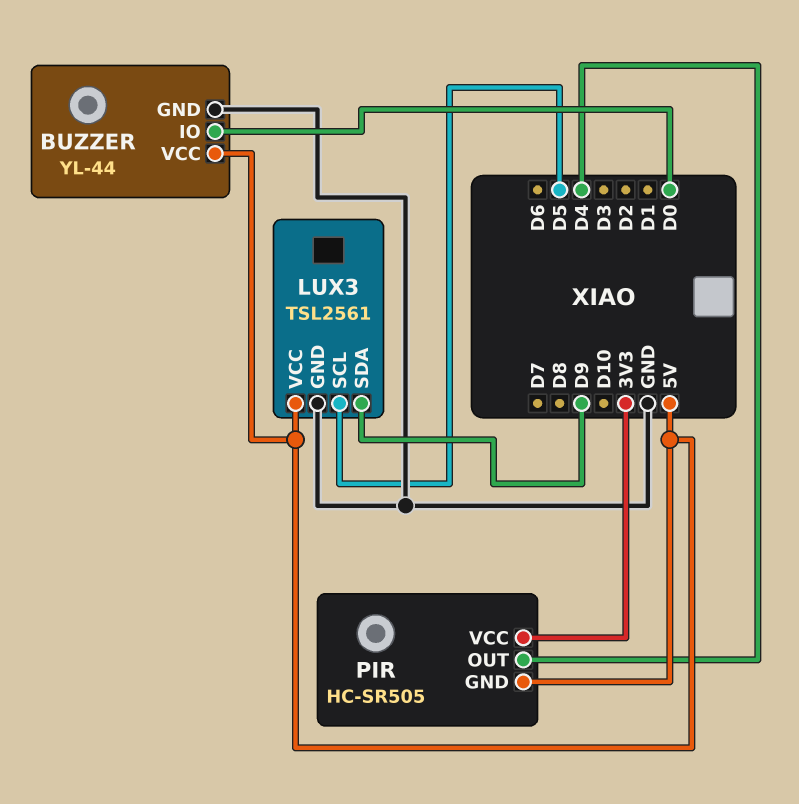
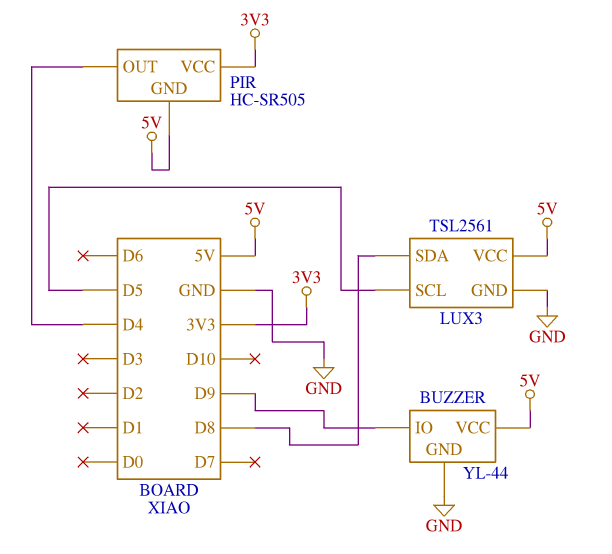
BUZZER pin IO: D0 -> D9
LUX3 pin SDA: D9 -> D8

